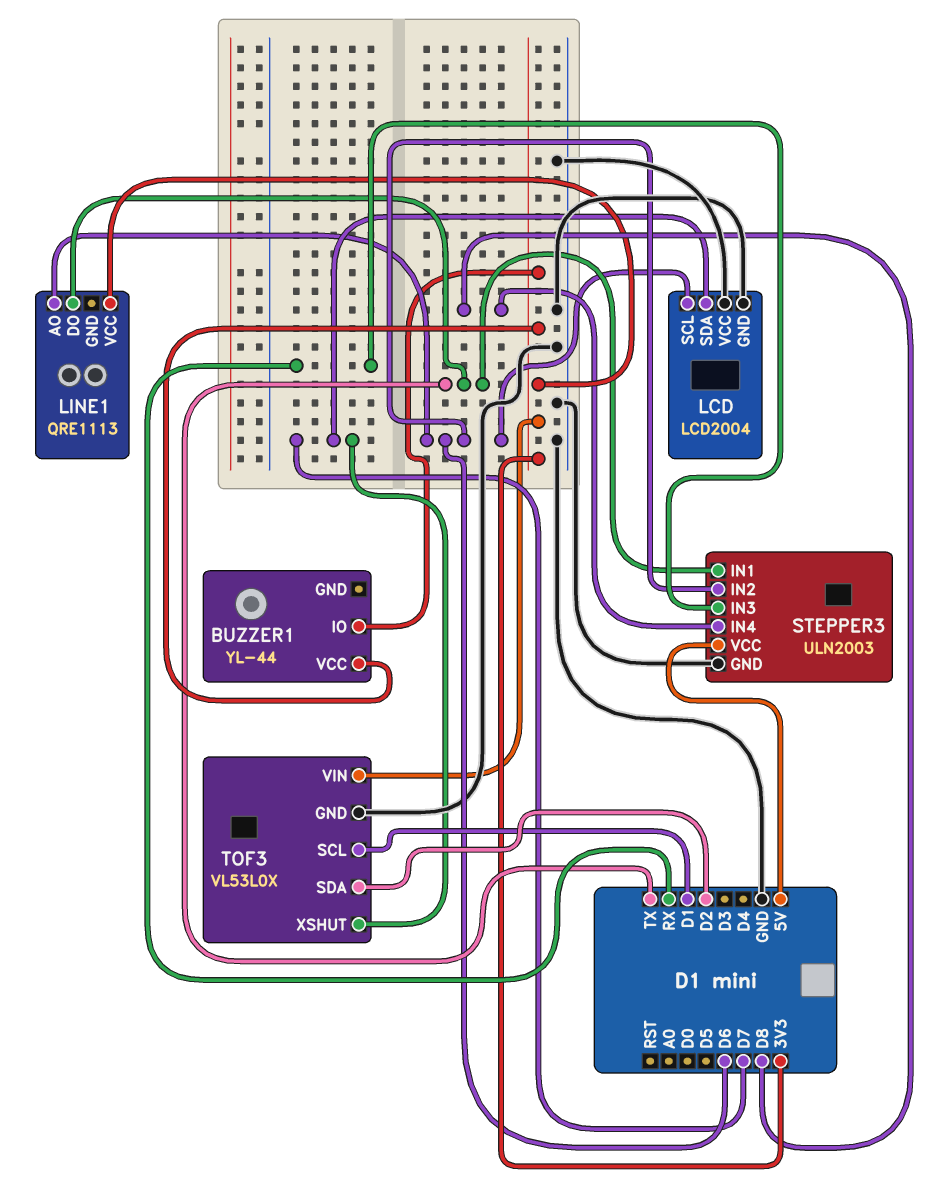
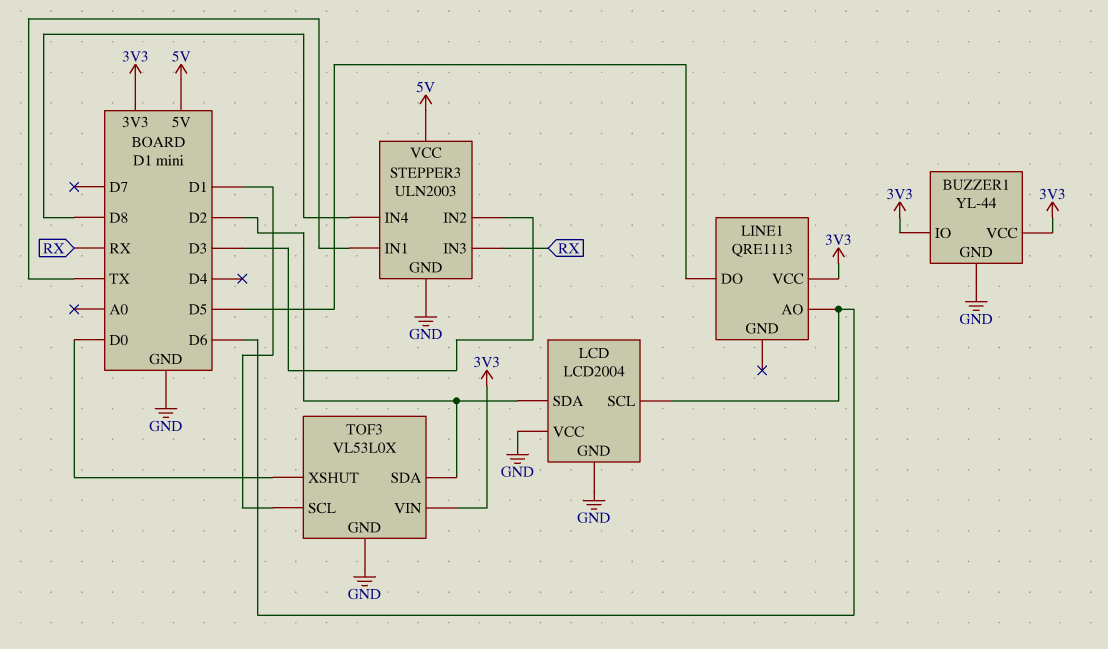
BUZZER1 pin GND: none -> GND
LCD pin SDA: D7 -> D2
LINE1 pin DO: TX -> D5
STEPPER3 pin IN2: D6 -> D3
TOF3 pin XSHUT: D7 -> D0

